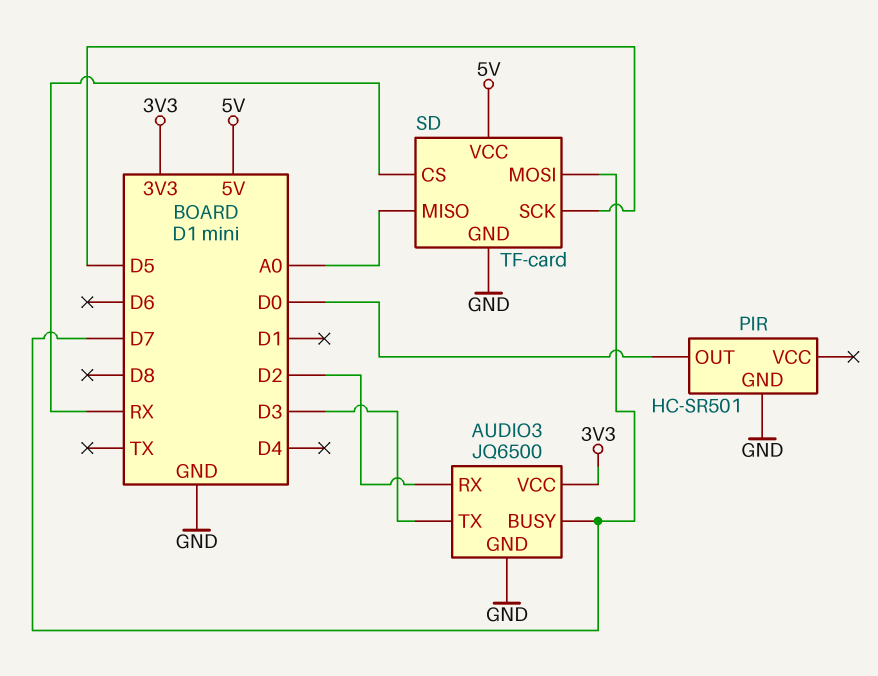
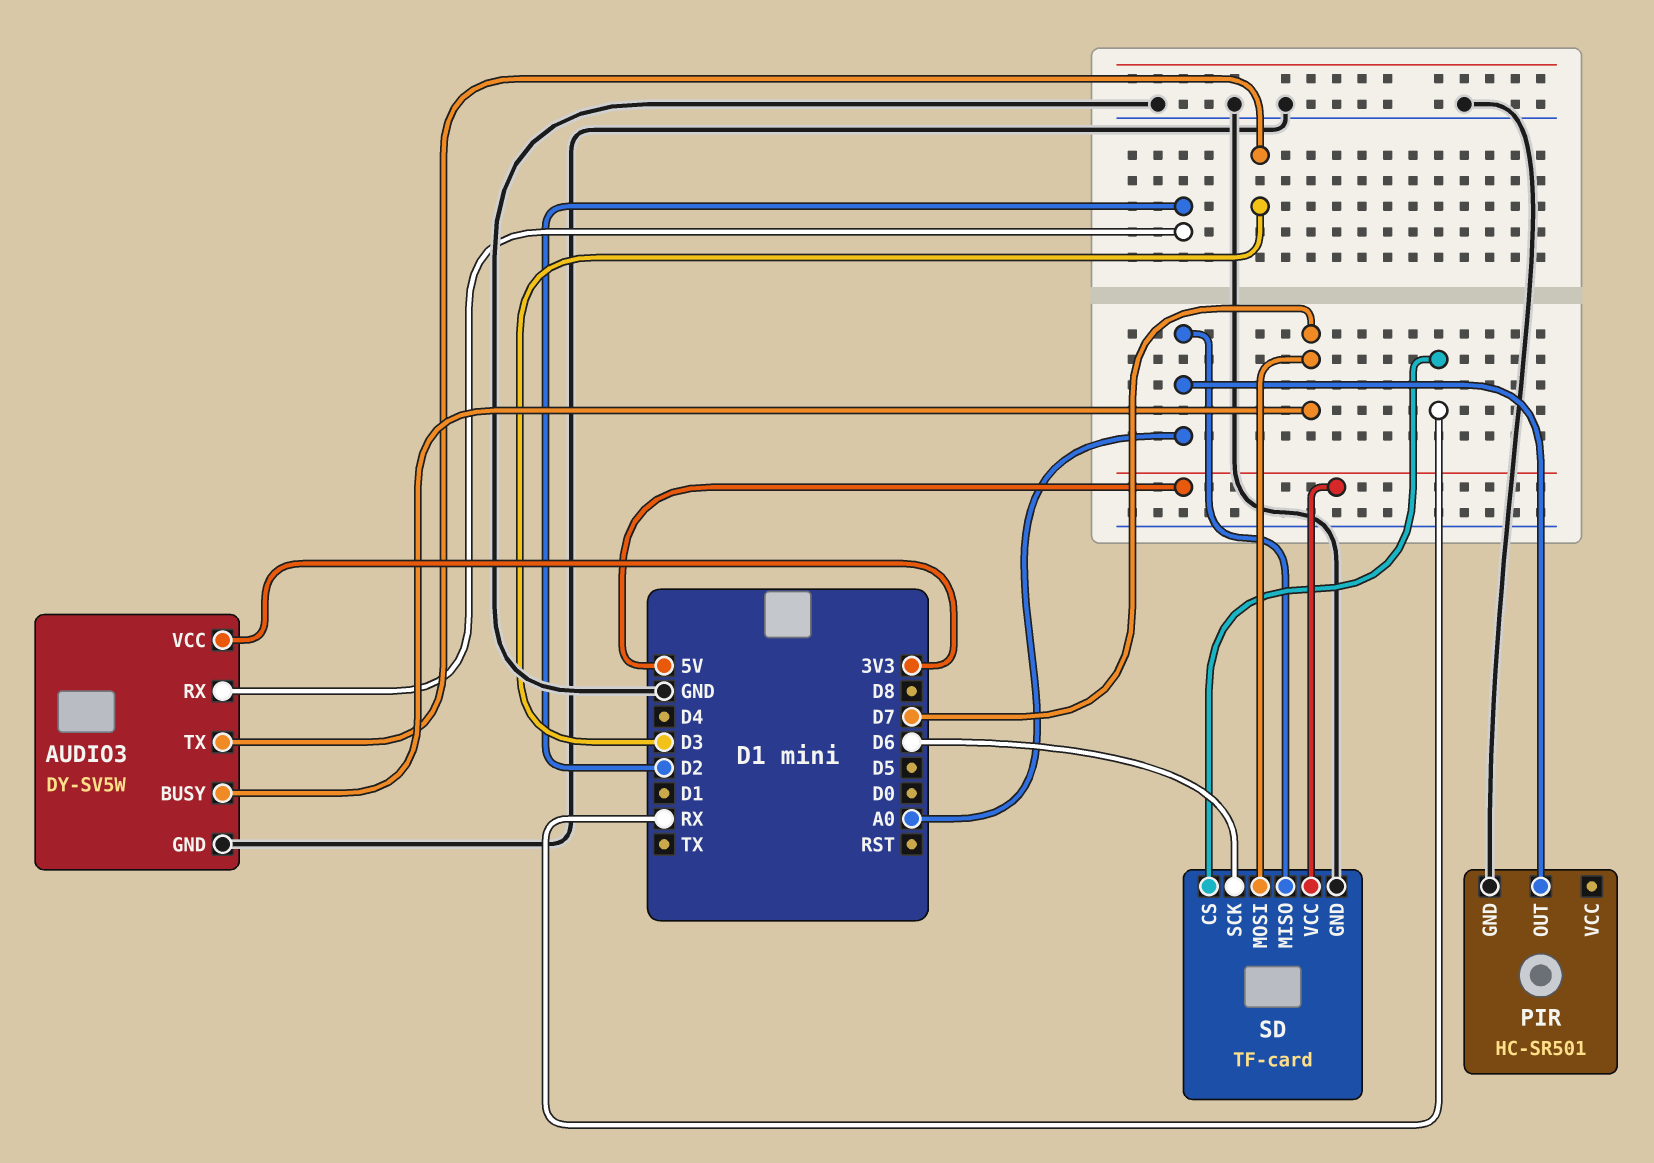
AUDIO3: JQ6500 -> DY-SV5W
PIR pin OUT: D0 -> A0
SD pin SCK: D5 -> D6

